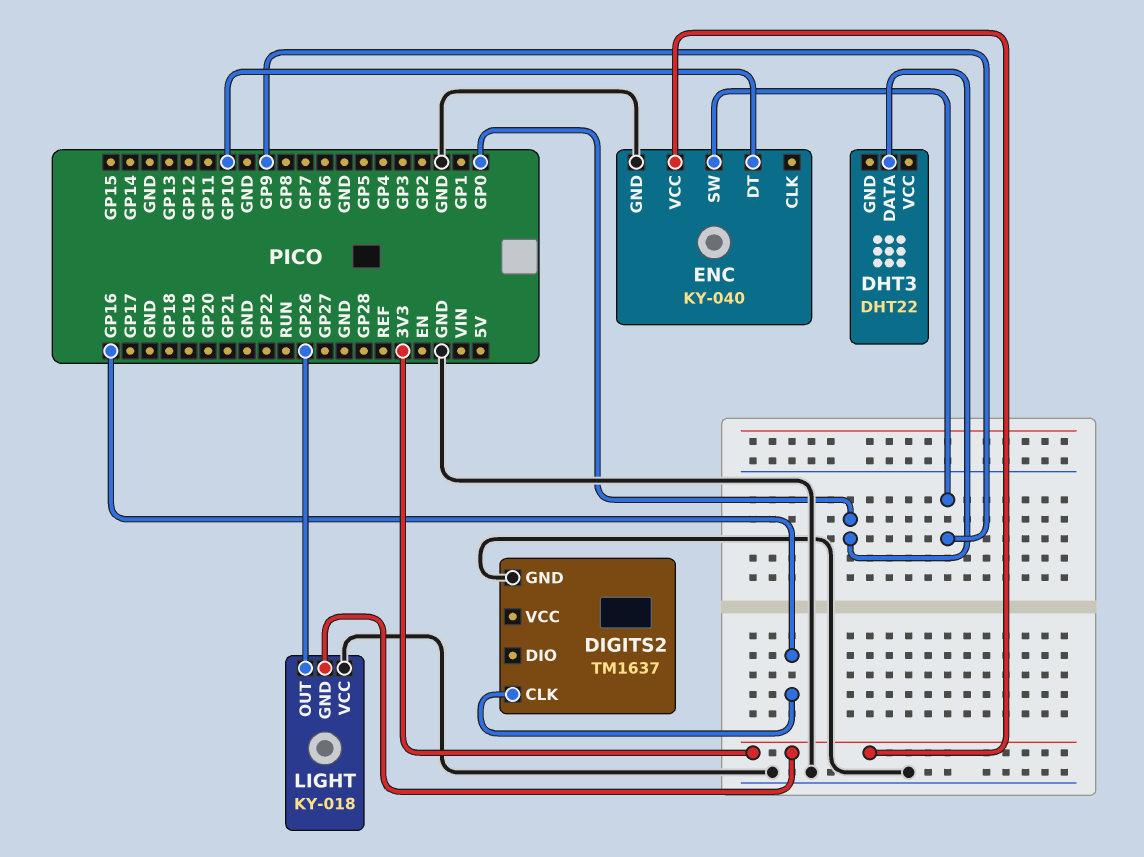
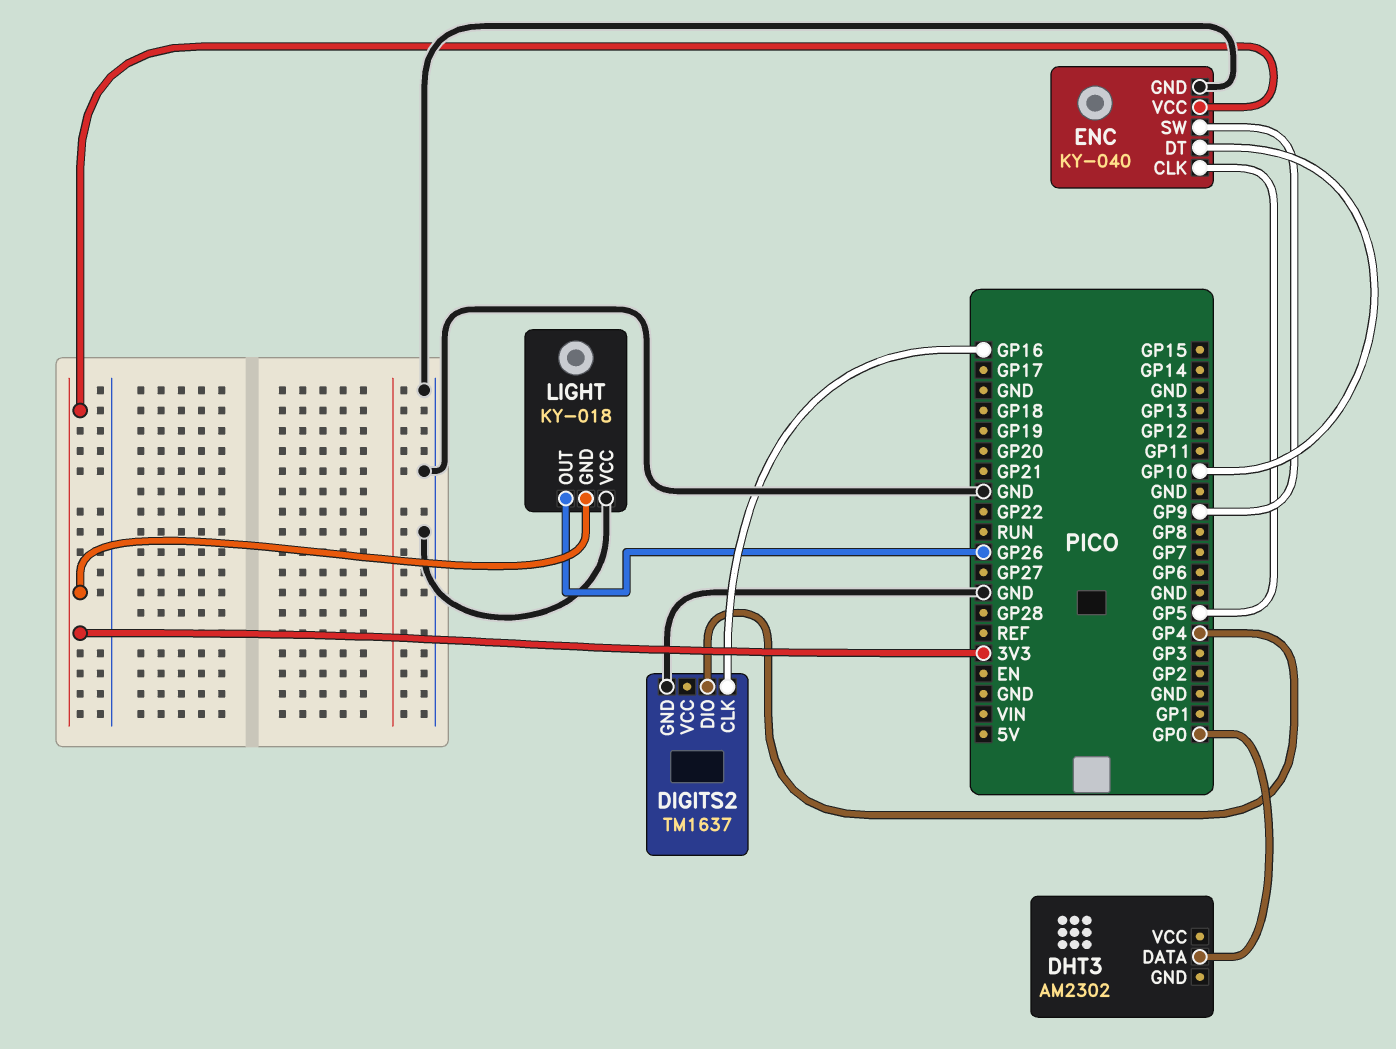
DHT3: DHT22 -> AM2302
DIGITS2 pin DIO: none -> GP4
ENC pin CLK: none -> GP5

